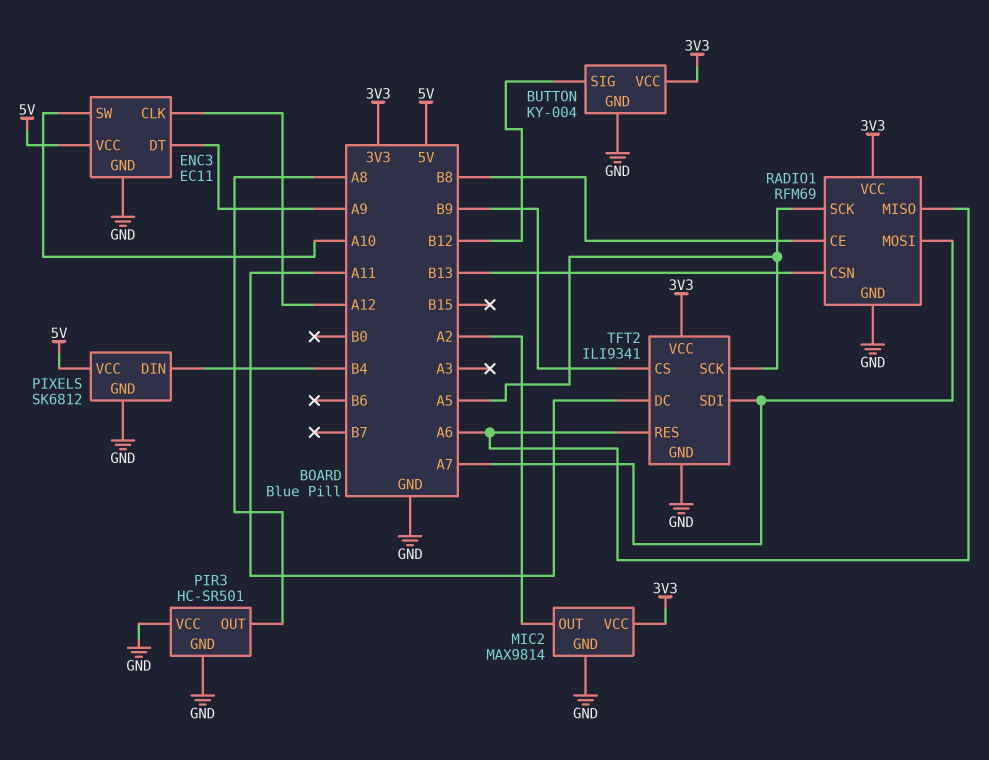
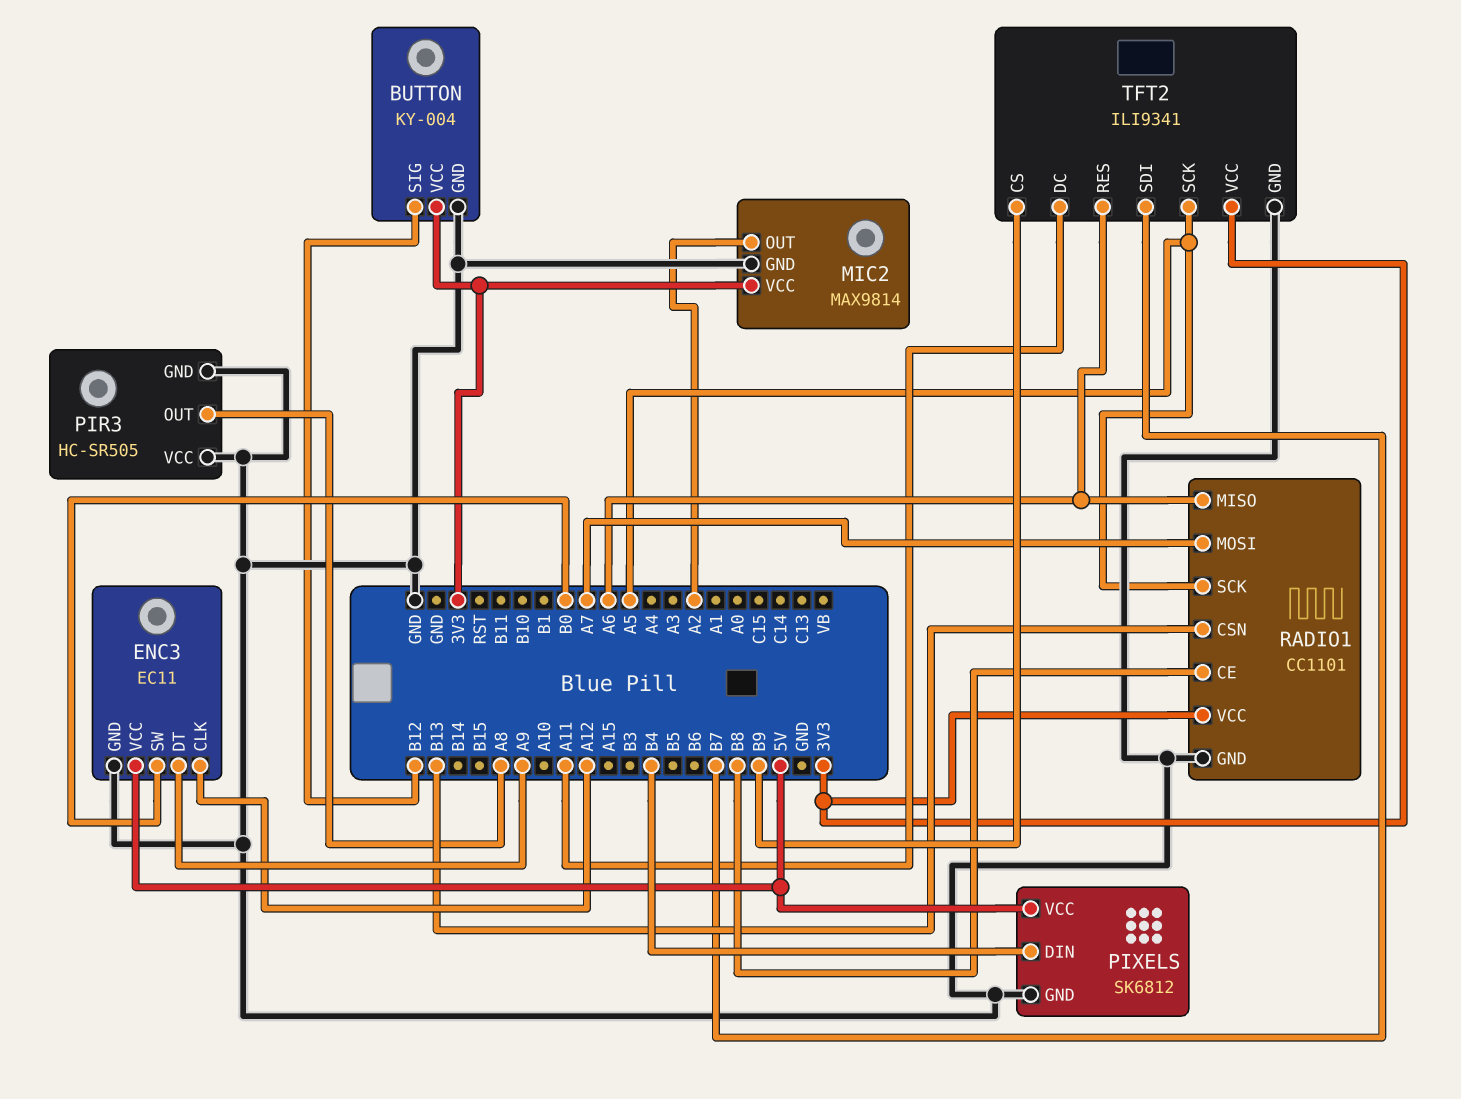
ENC3 pin SW: A10 -> B0
PIR3: HC-SR501 -> HC-SR505
RADIO1: RFM69 -> CC1101
TFT2 pin SDI: A7 -> B7

